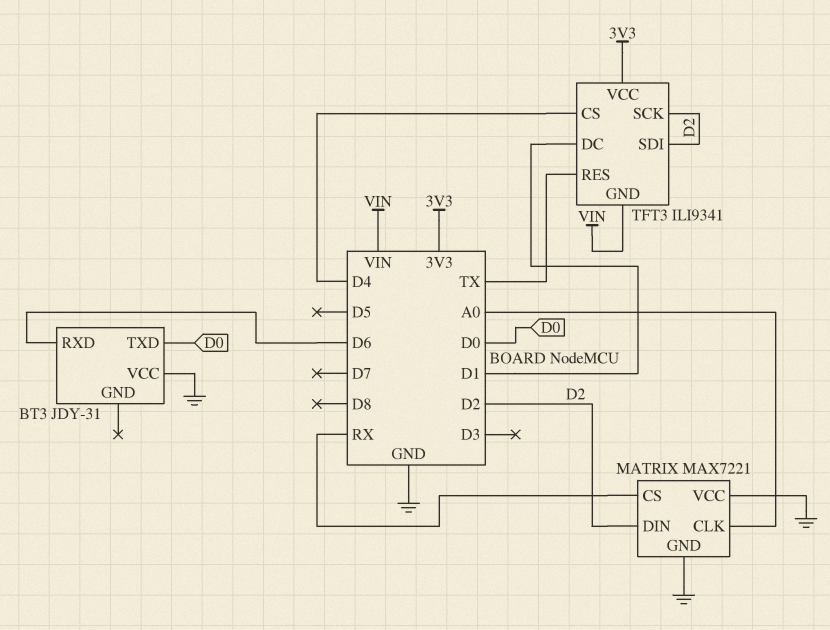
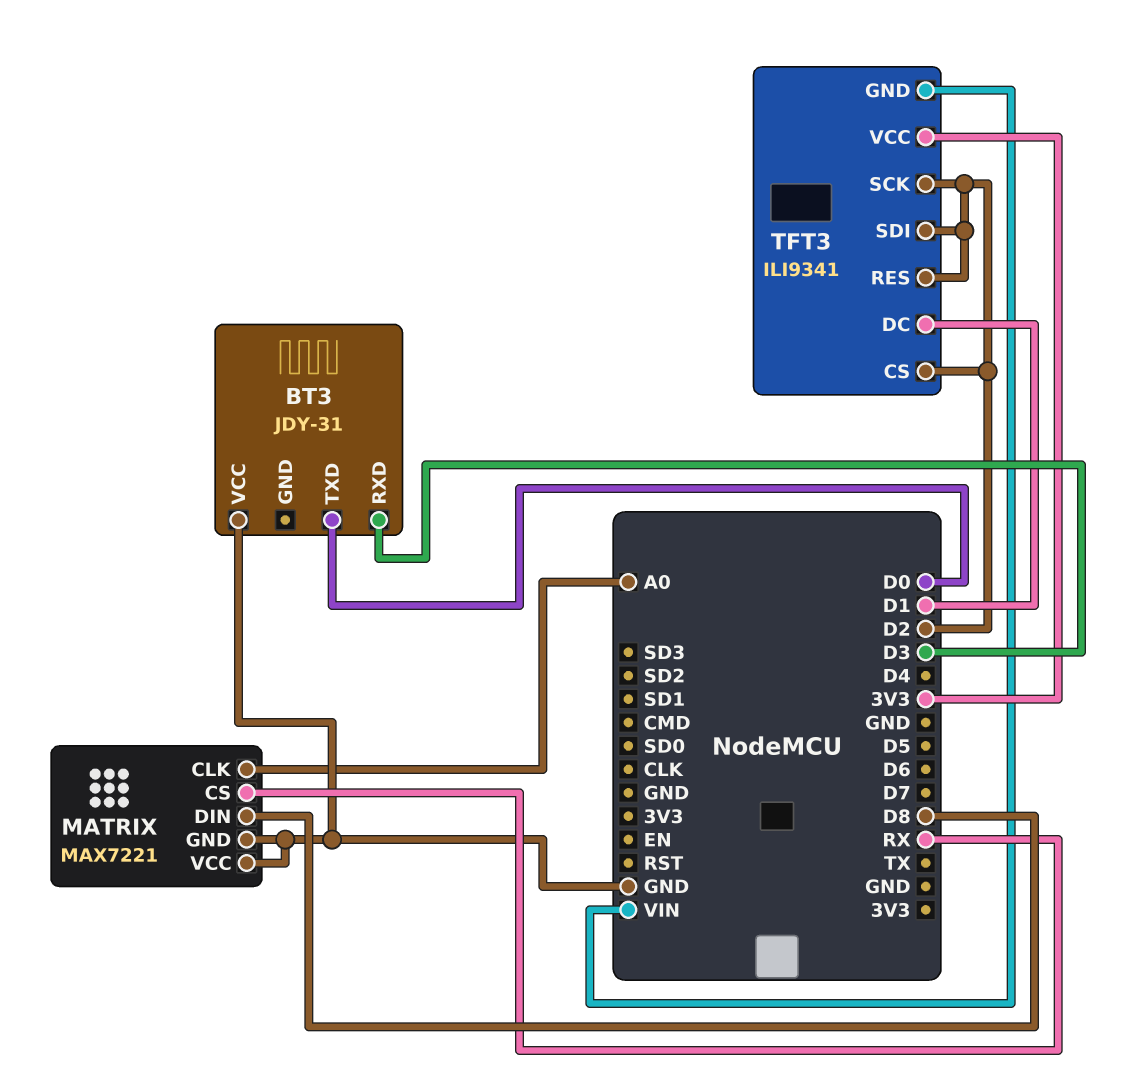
BT3 pin RXD: D6 -> D3
MATRIX pin DIN: D2 -> D8
TFT3 pin CS: D4 -> D2
TFT3 pin RES: TX -> D2

